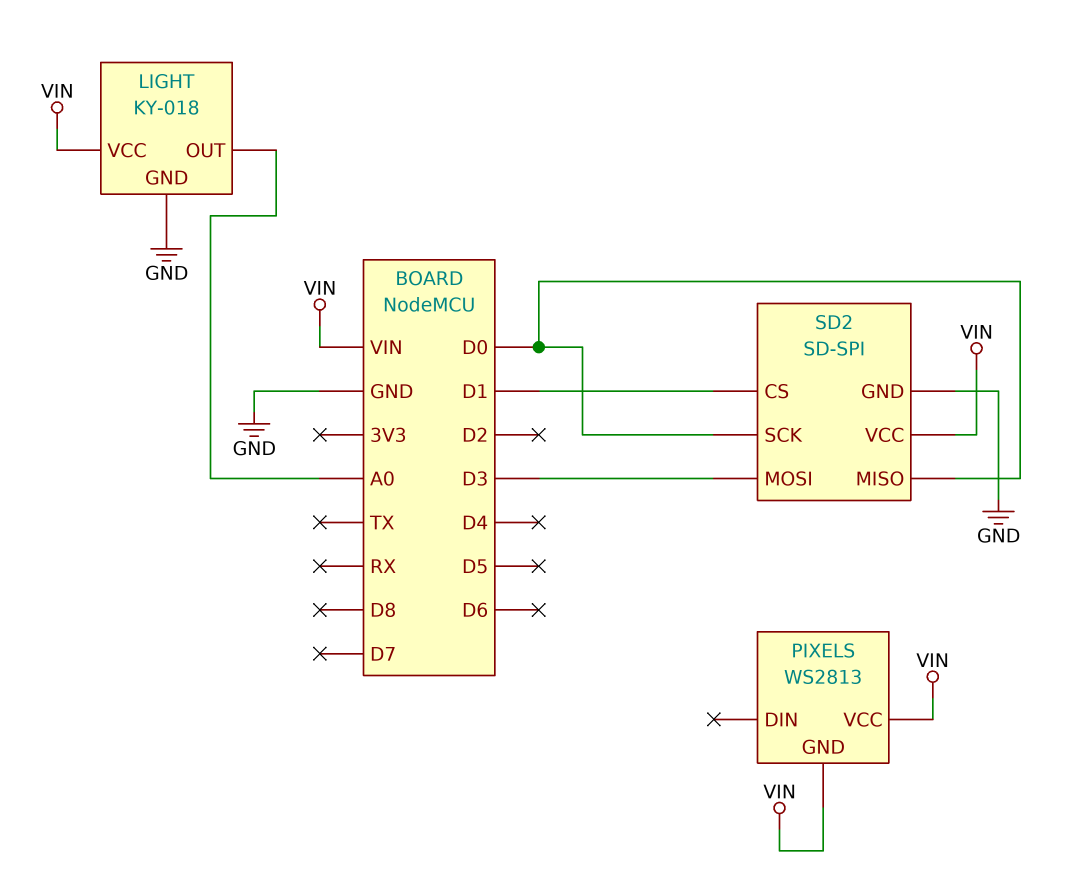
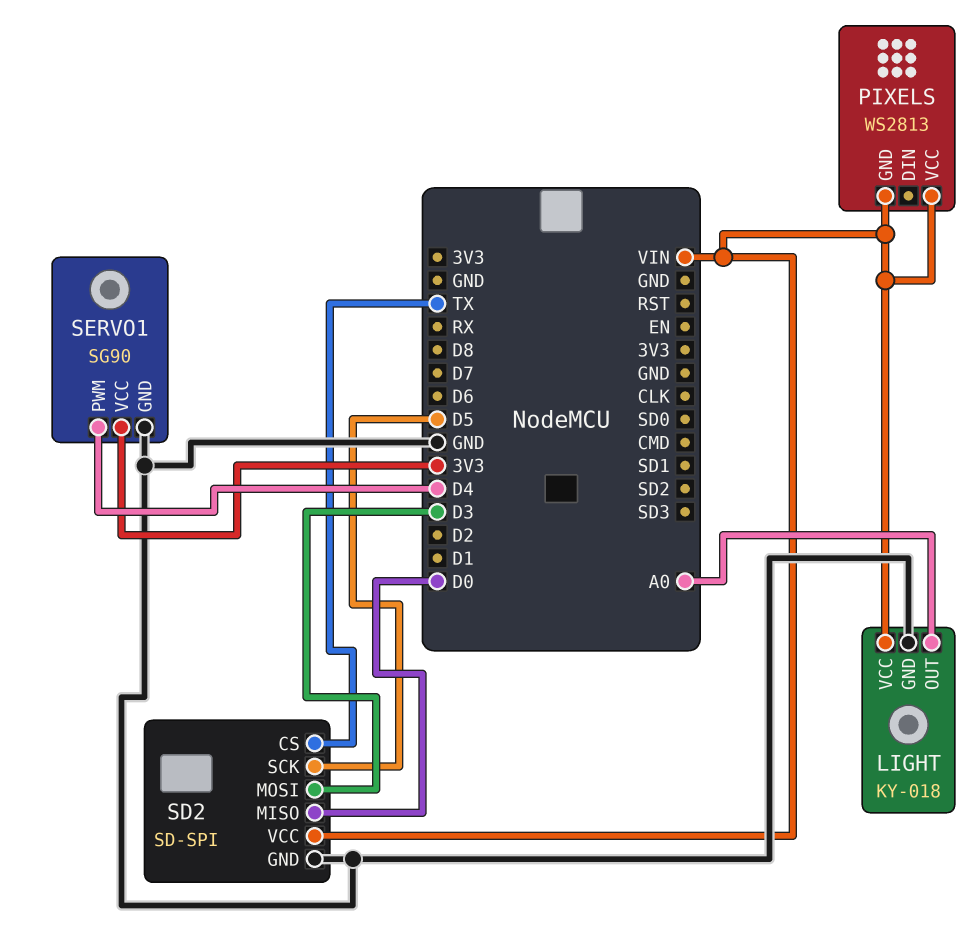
SD2 pin CS: D1 -> TX
SD2 pin SCK: D0 -> D5
SERVO1: none -> SG90
SERVO1 pin GND: none -> GND
SERVO1 pin PWM: none -> D4
SERVO1 pin VCC: none -> 3V3

